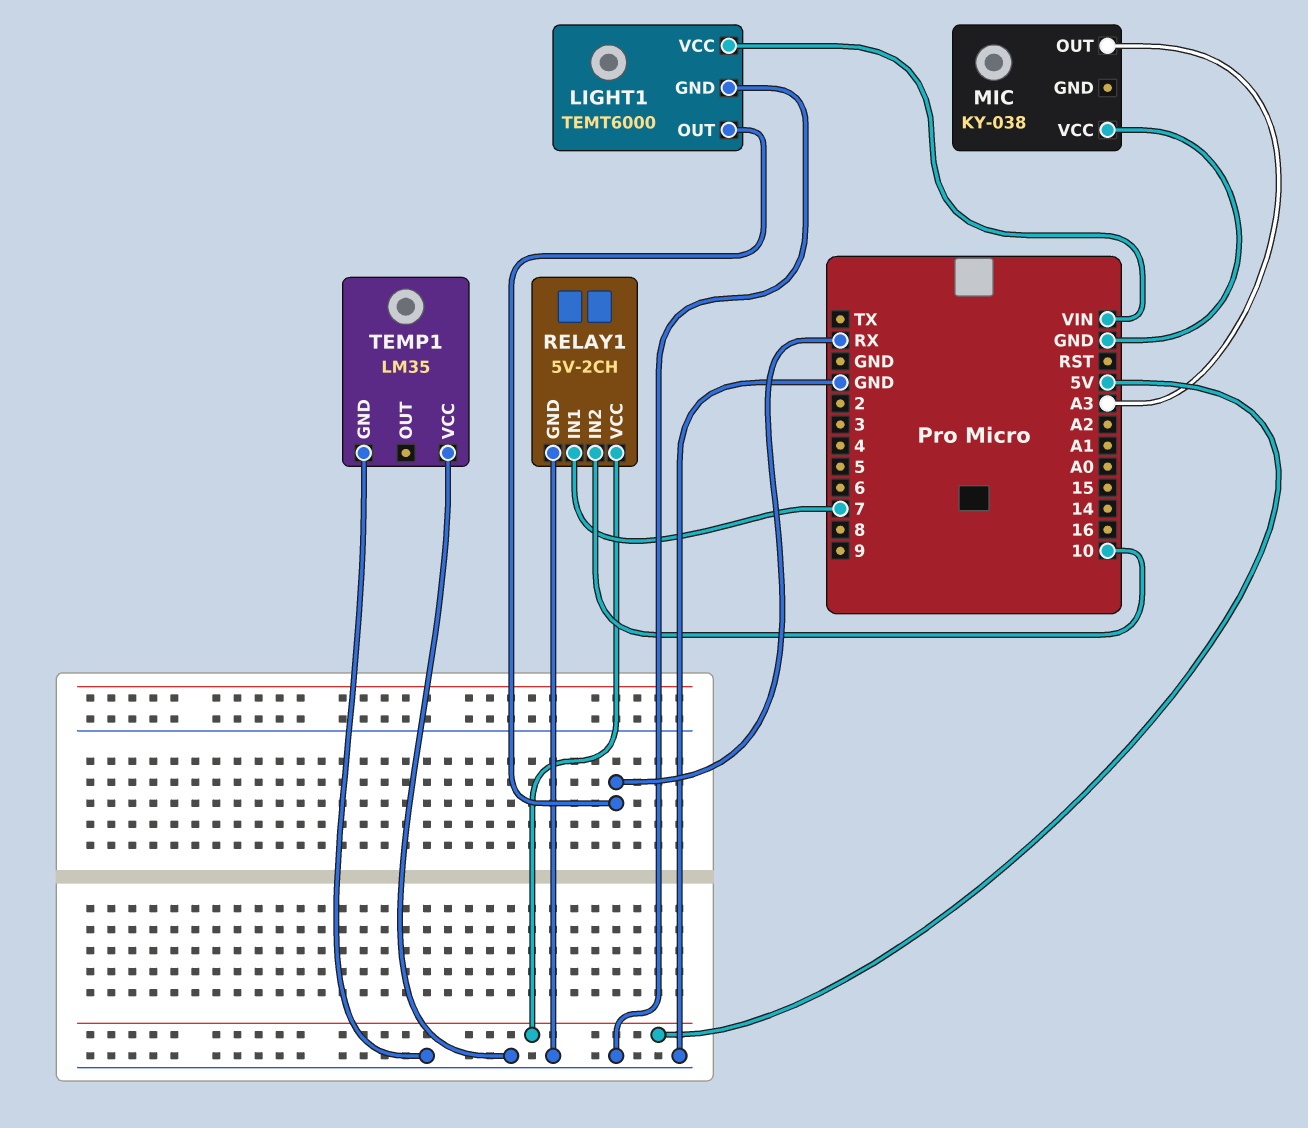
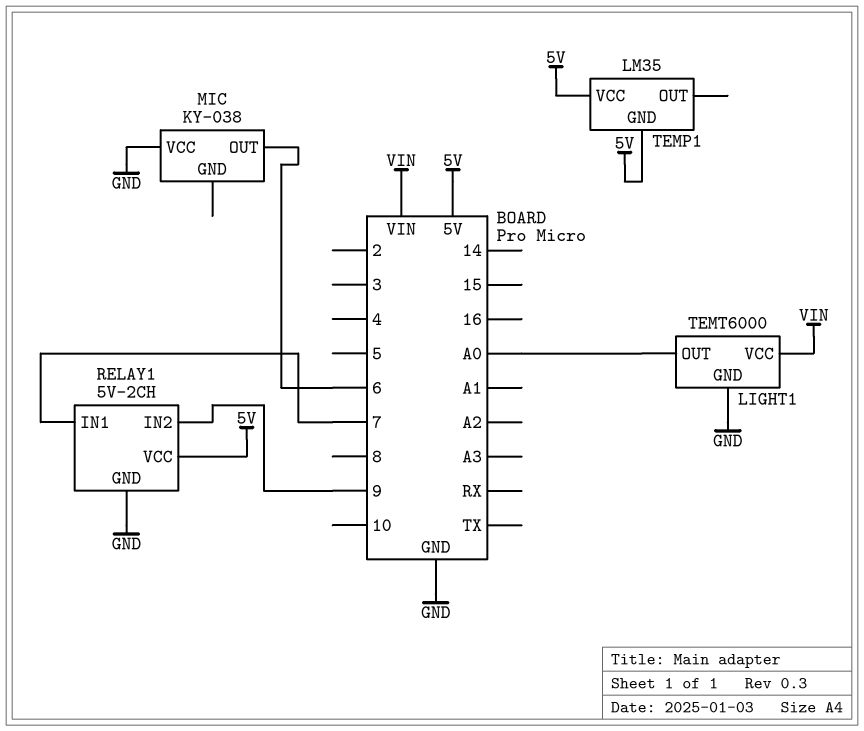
LIGHT1 pin OUT: RX -> A0
MIC pin OUT: A3 -> 6
RELAY1 pin IN2: 10 -> 9
TEMP1 pin GND: GND -> 5V
TEMP1 pin VCC: GND -> 5V

